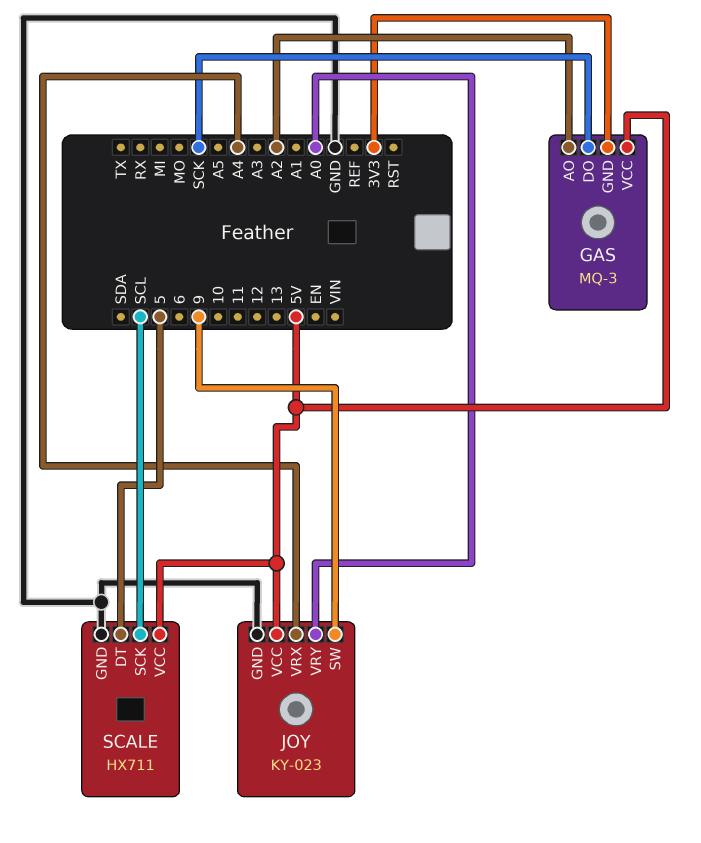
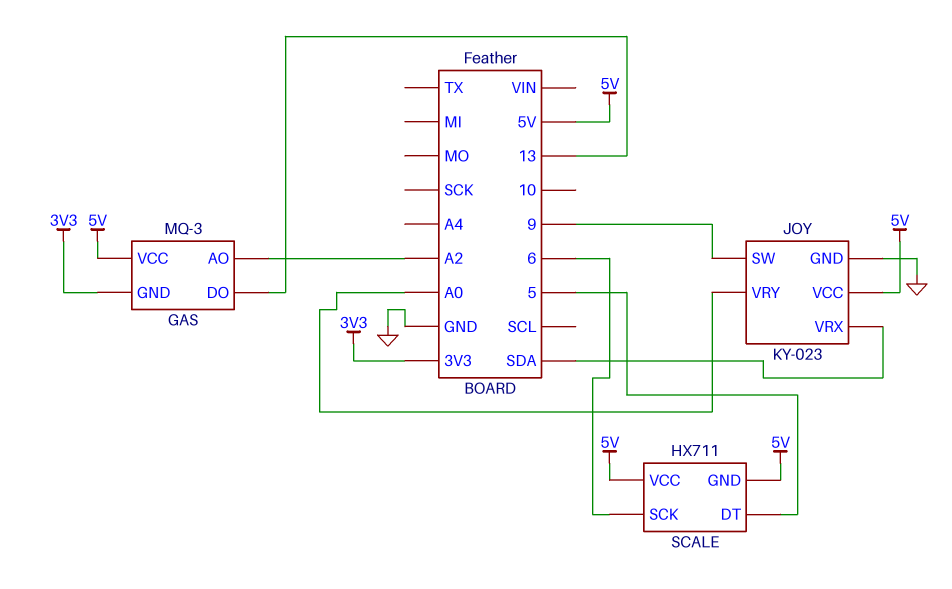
GAS pin DO: SCK -> 13
JOY pin VRX: A4 -> SDA
SCALE pin GND: GND -> 5V
SCALE pin SCK: SCL -> 6

